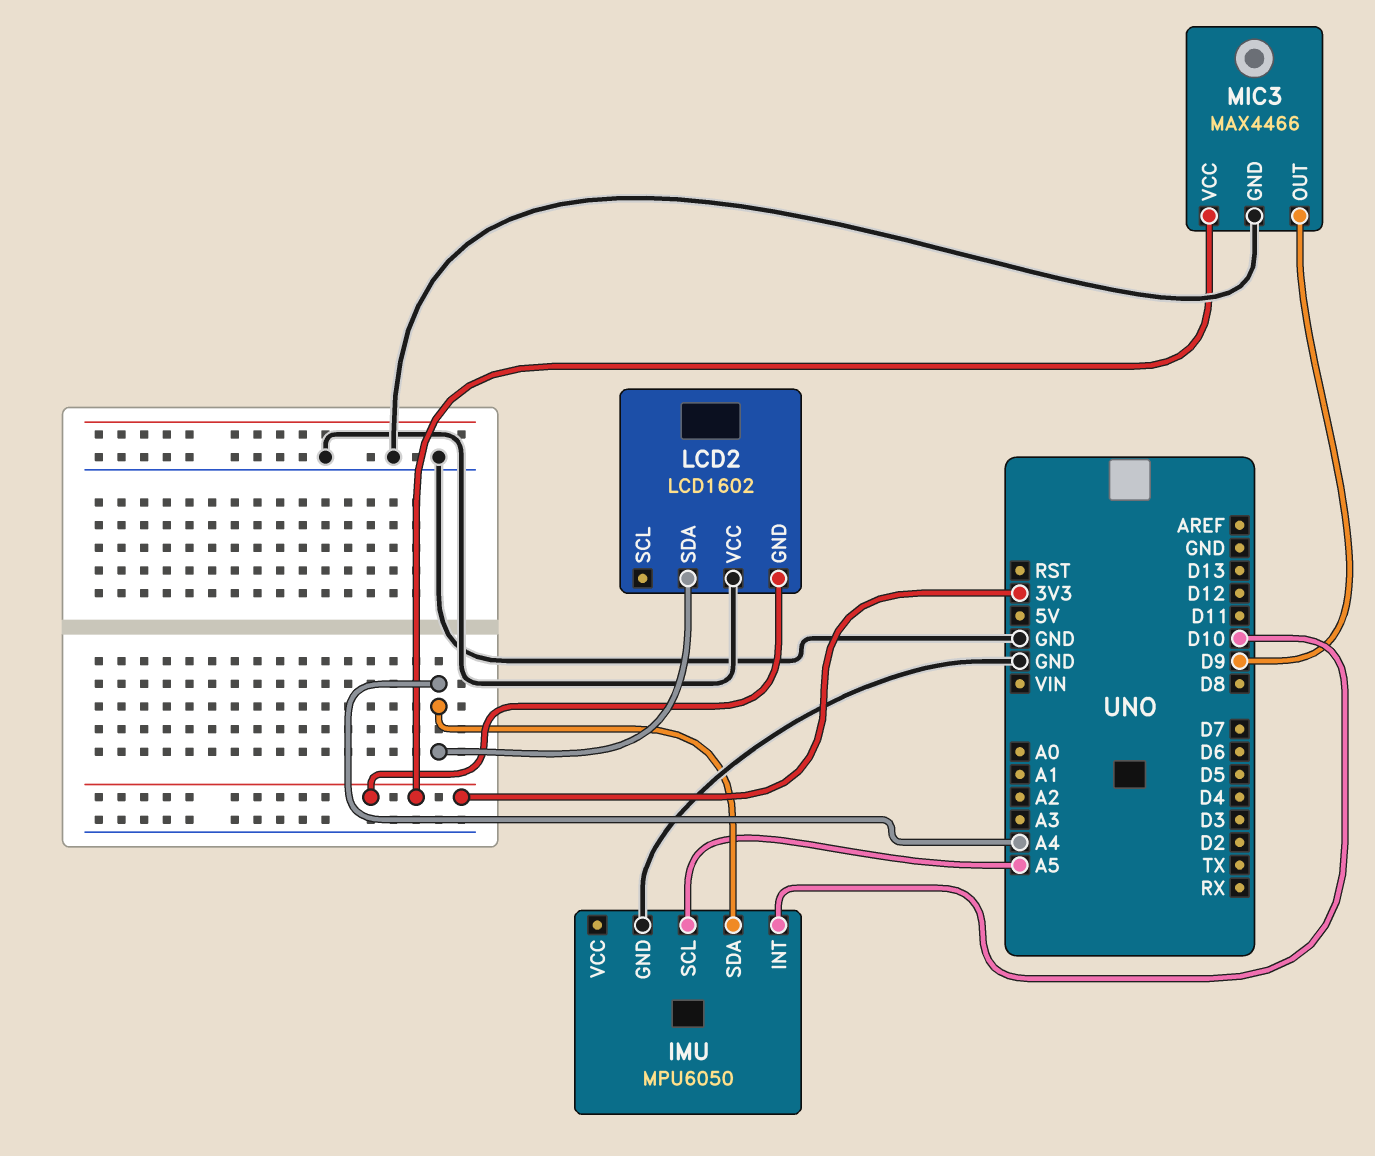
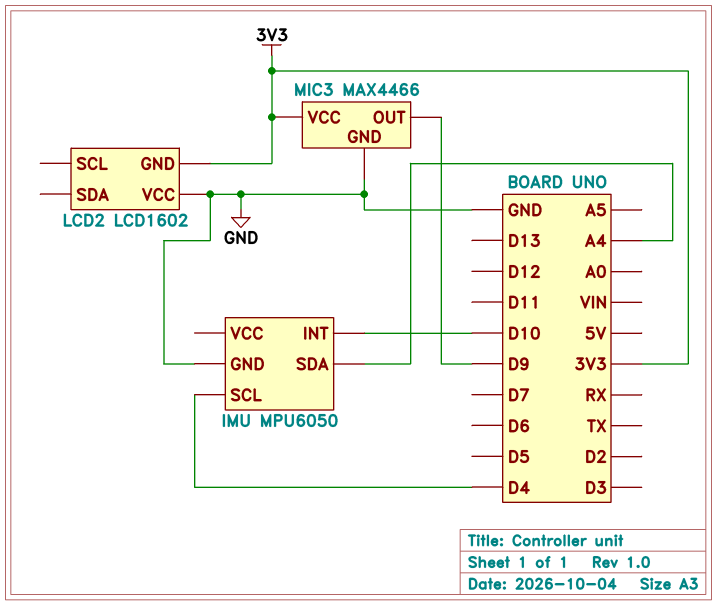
IMU pin SCL: A5 -> D4
LCD2 pin SDA: A4 -> none

